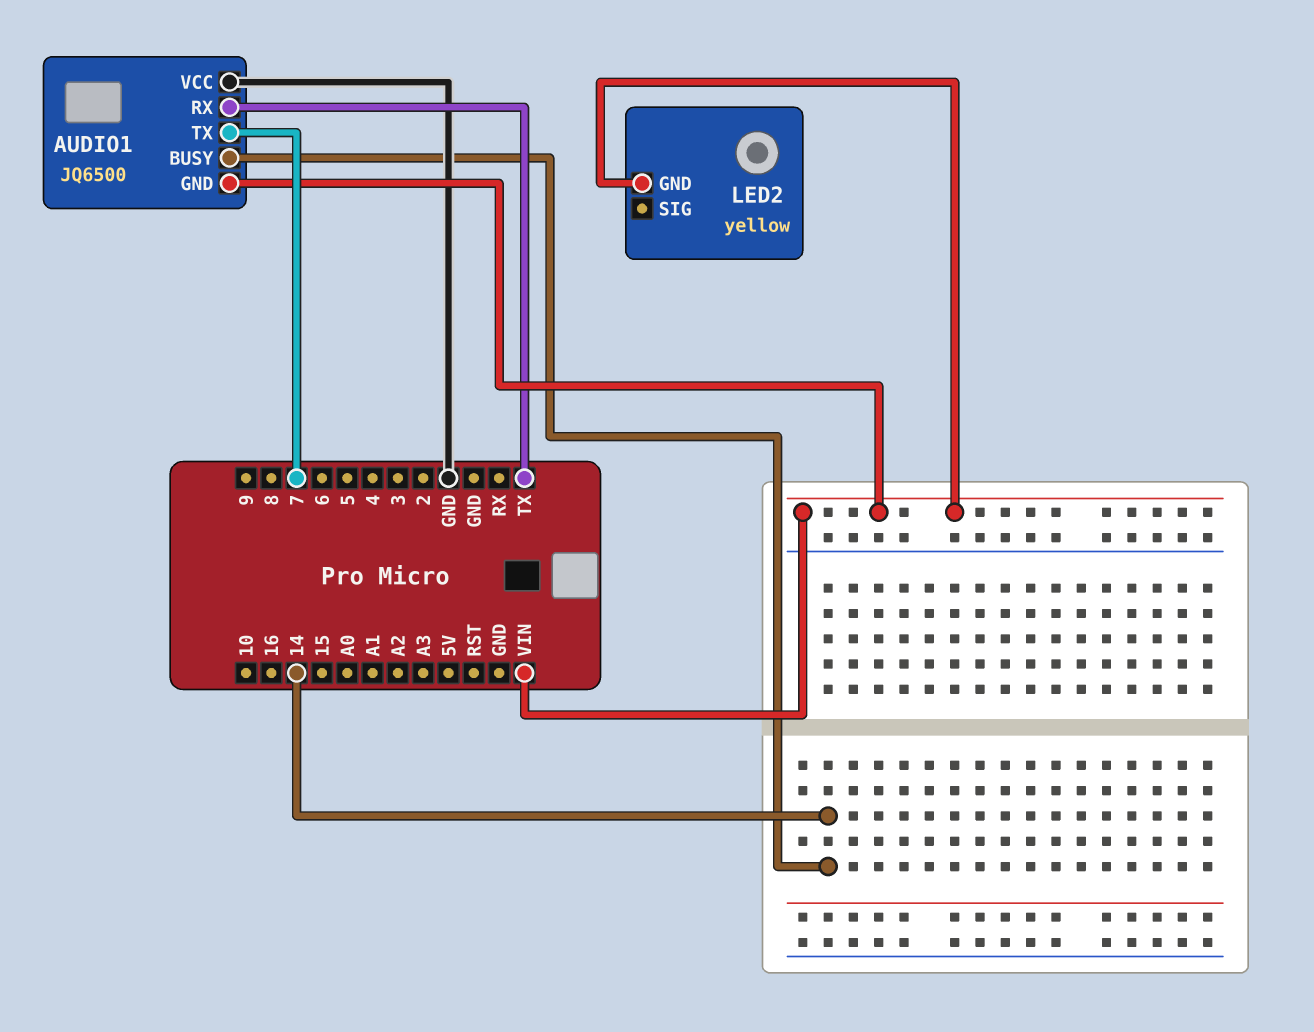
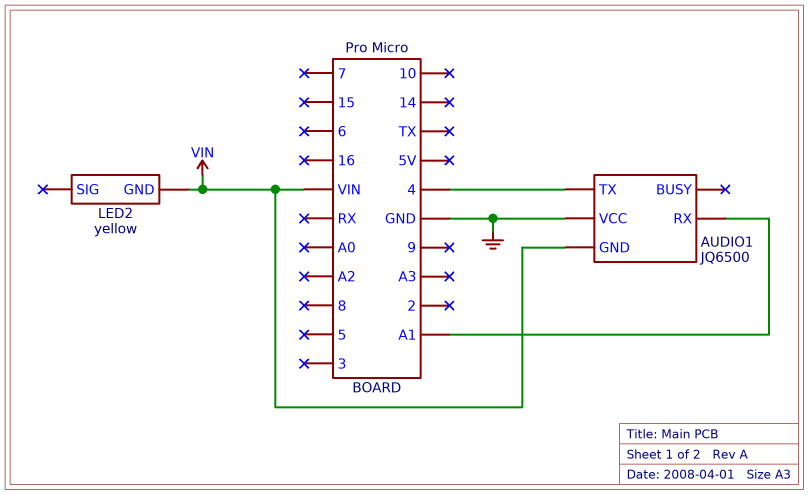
AUDIO1 pin BUSY: 14 -> none
AUDIO1 pin RX: TX -> A1
AUDIO1 pin TX: 7 -> 4

